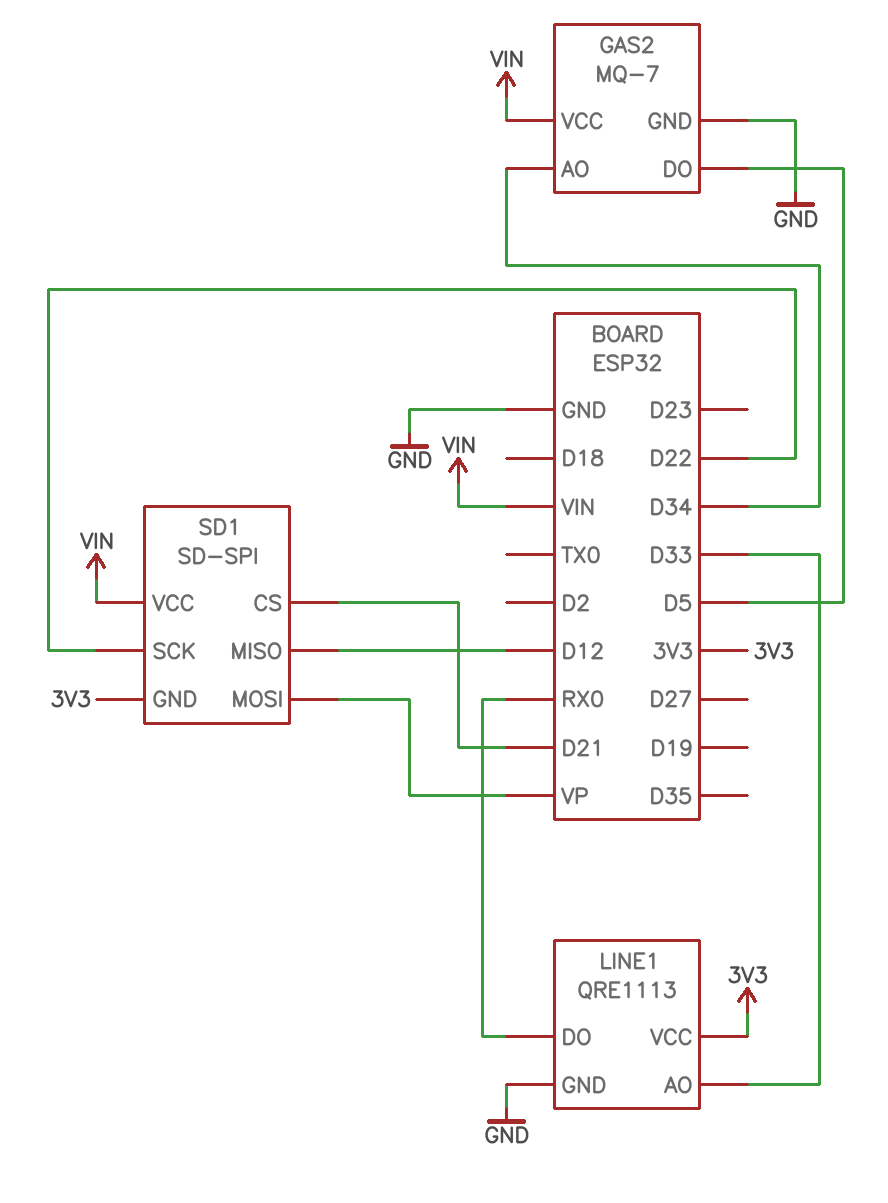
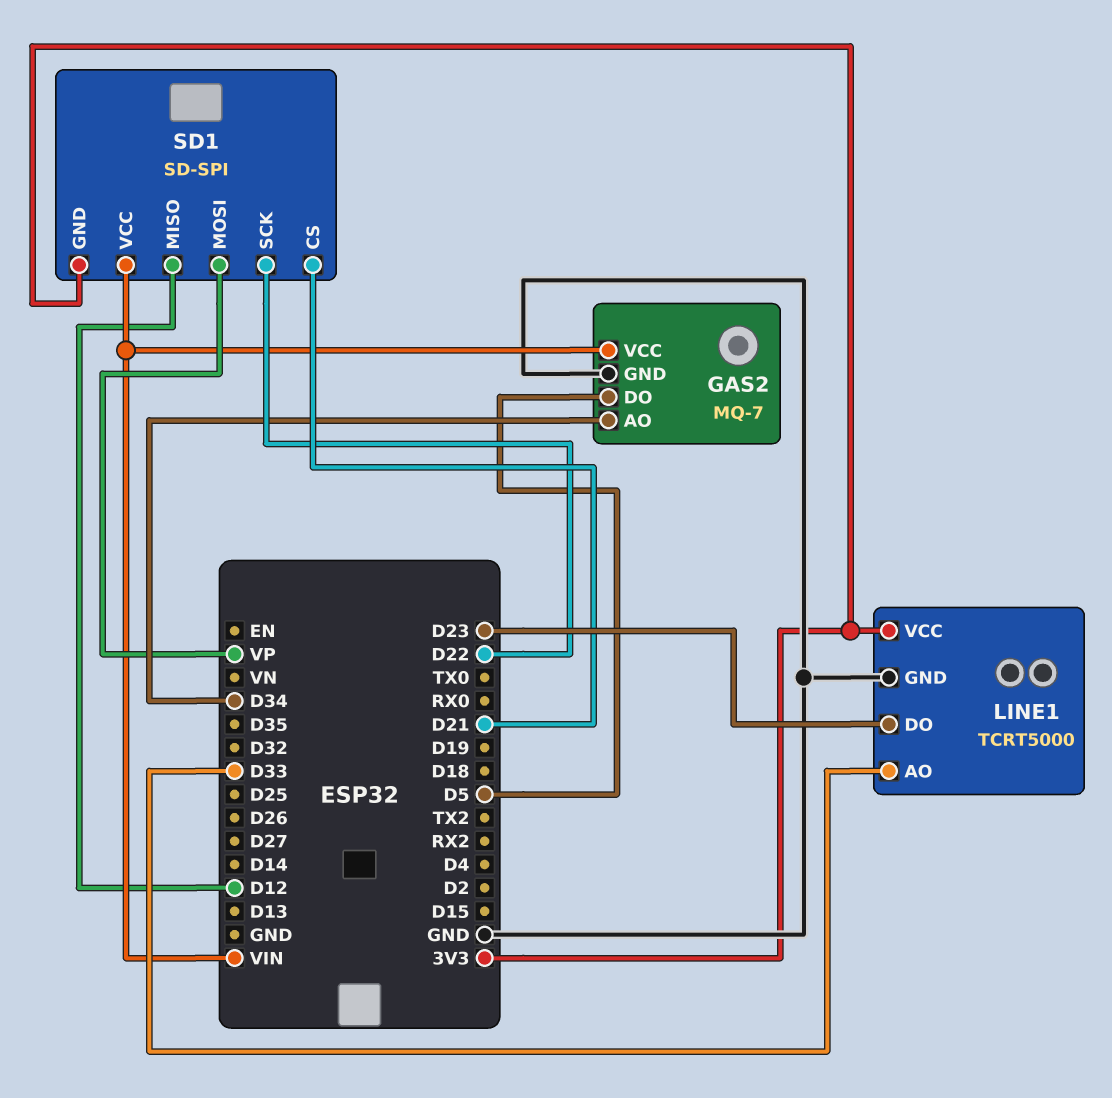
LINE1: QRE1113 -> TCRT5000
LINE1 pin DO: RX0 -> D23

